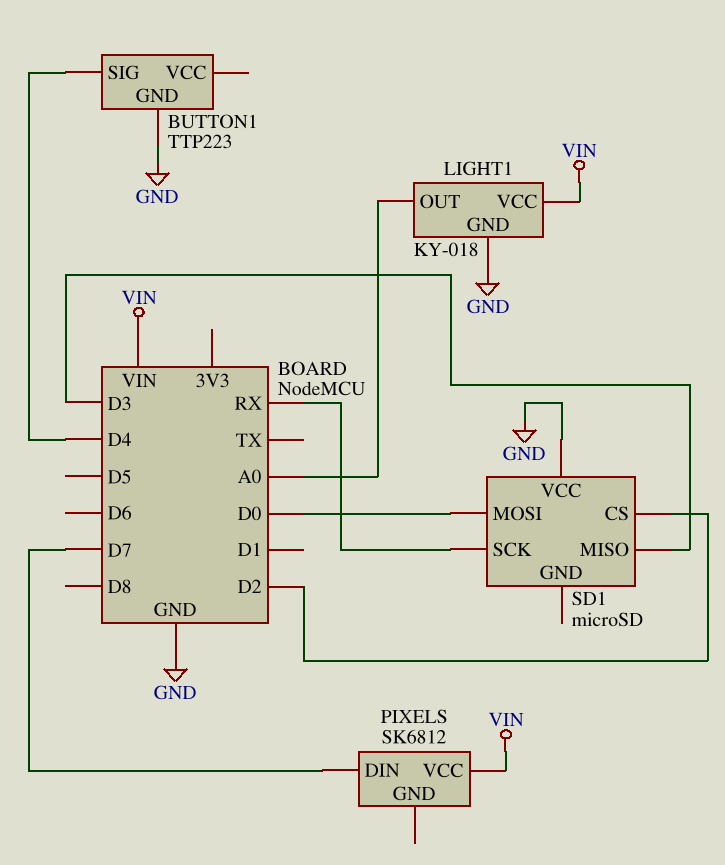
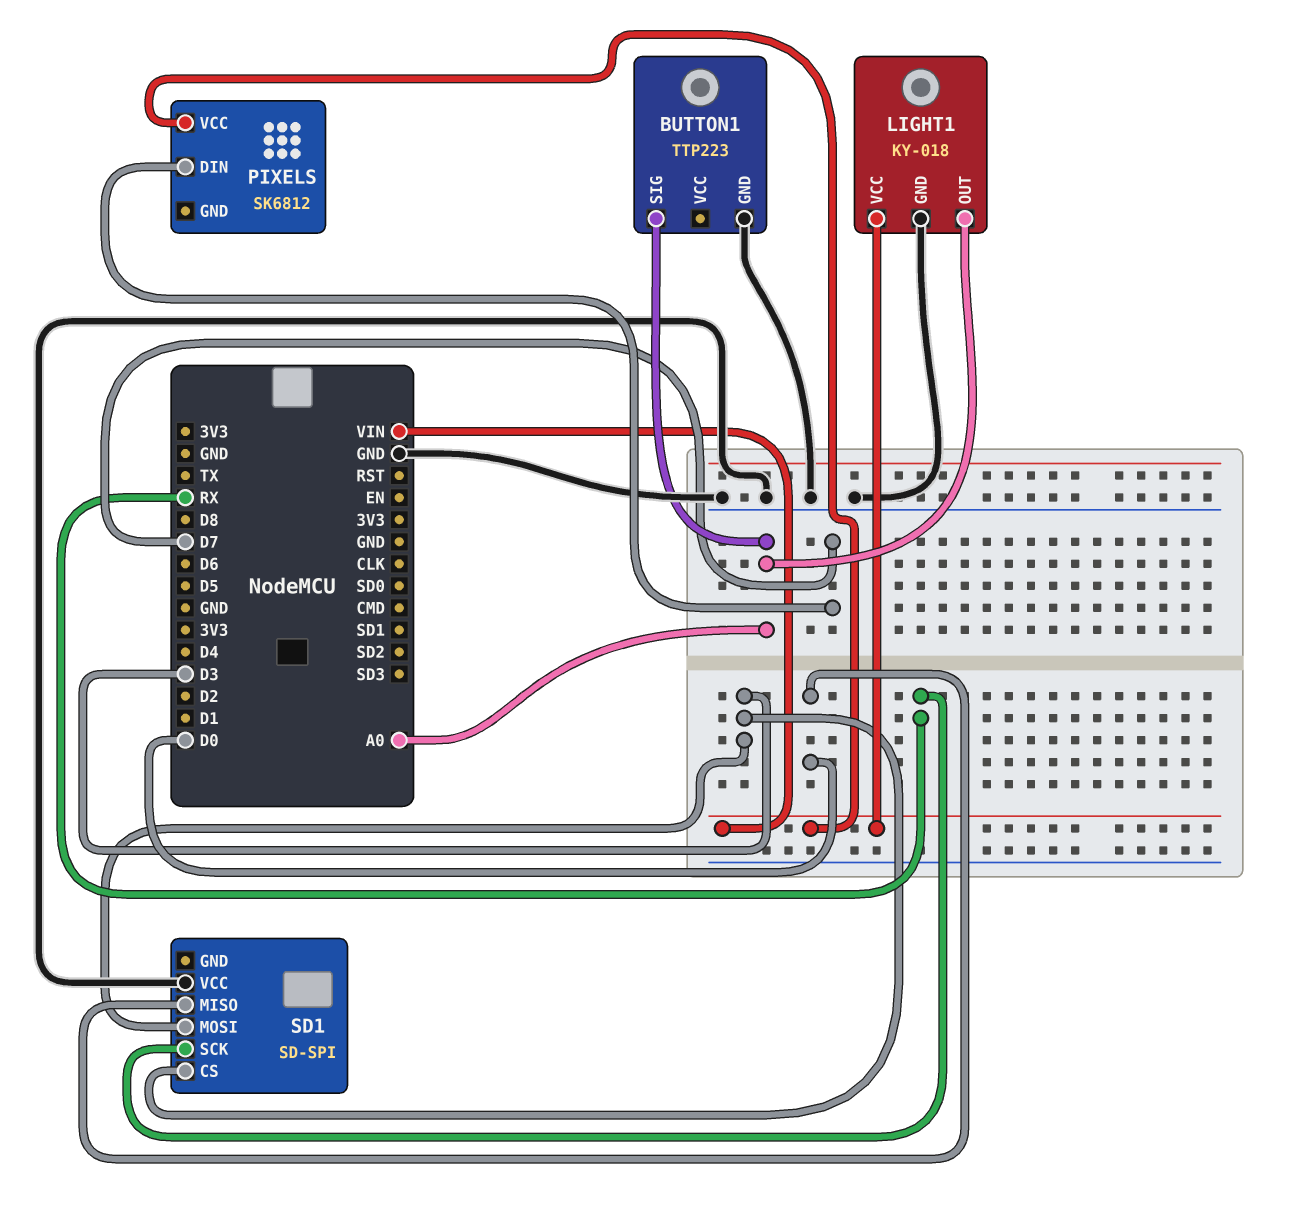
BUTTON1 pin SIG: D4 -> A0
SD1: microSD -> SD-SPI
SD1 pin CS: D2 -> D3
SD1 pin MISO: D3 -> D0
SD1 pin MOSI: D0 -> D3

